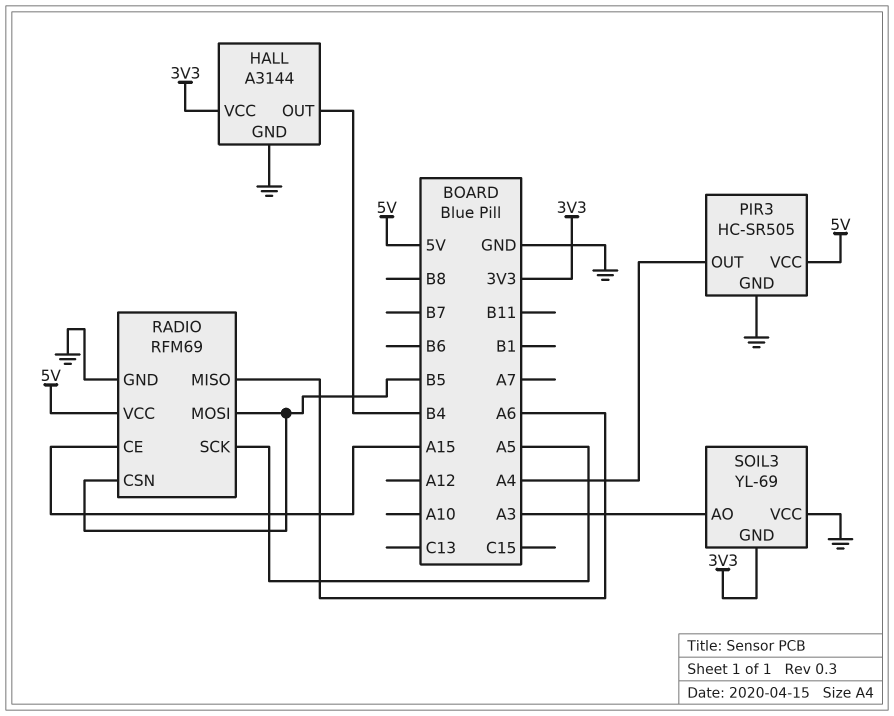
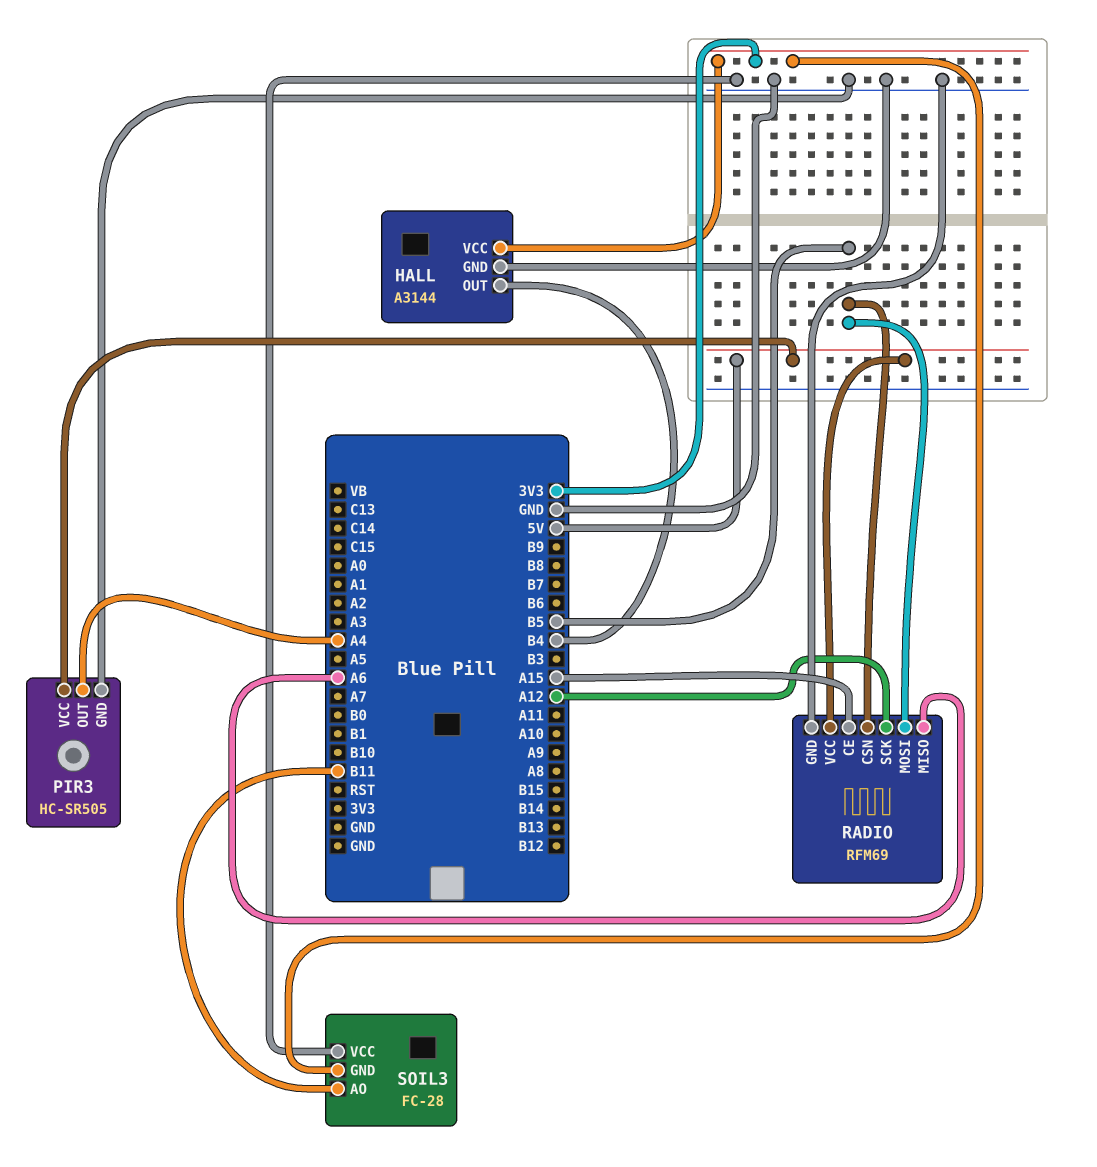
RADIO pin SCK: A5 -> A12
SOIL3: YL-69 -> FC-28
SOIL3 pin AO: A3 -> B11

